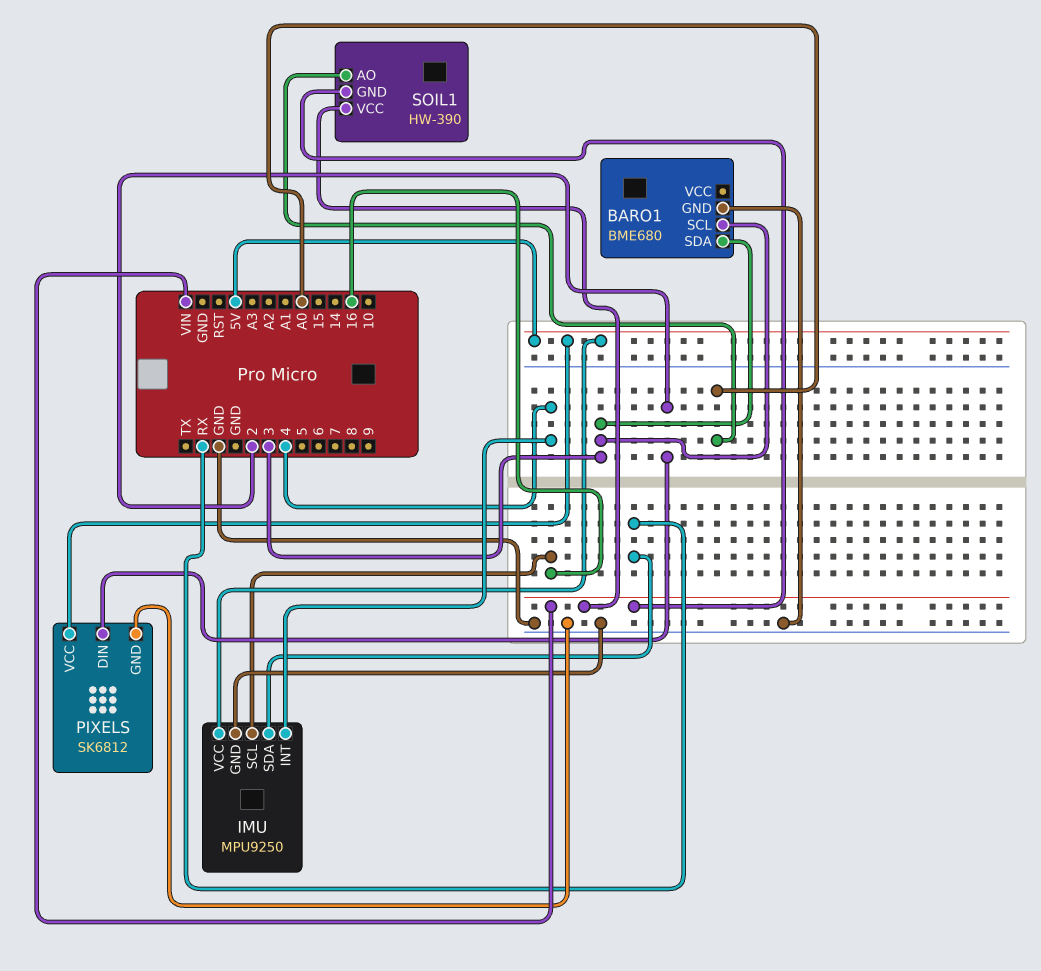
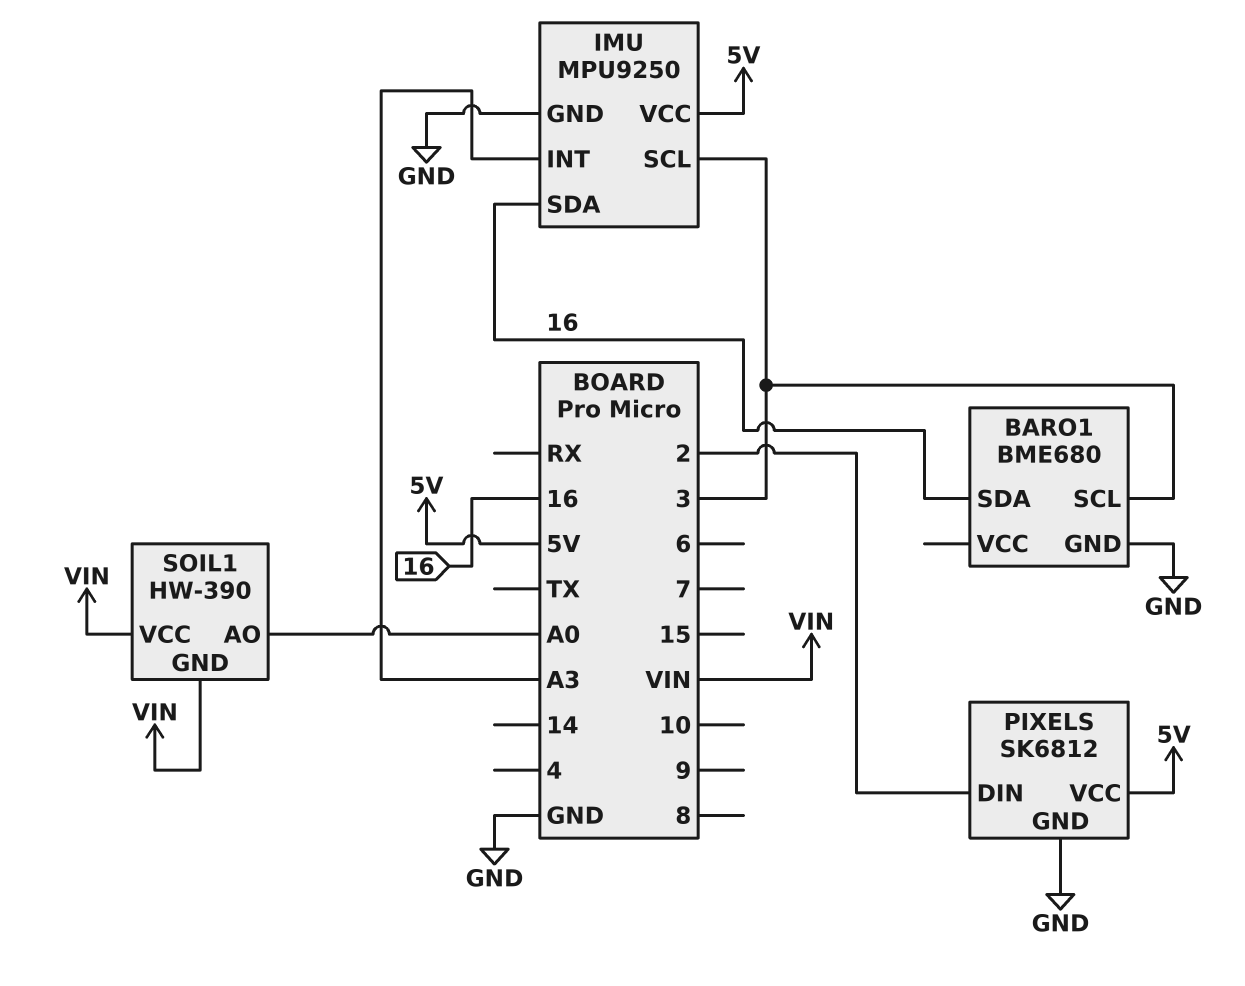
BARO1 pin SDA: 3 -> 16
IMU pin INT: 4 -> A3
IMU pin SCL: 16 -> 3
IMU pin SDA: RX -> 16

